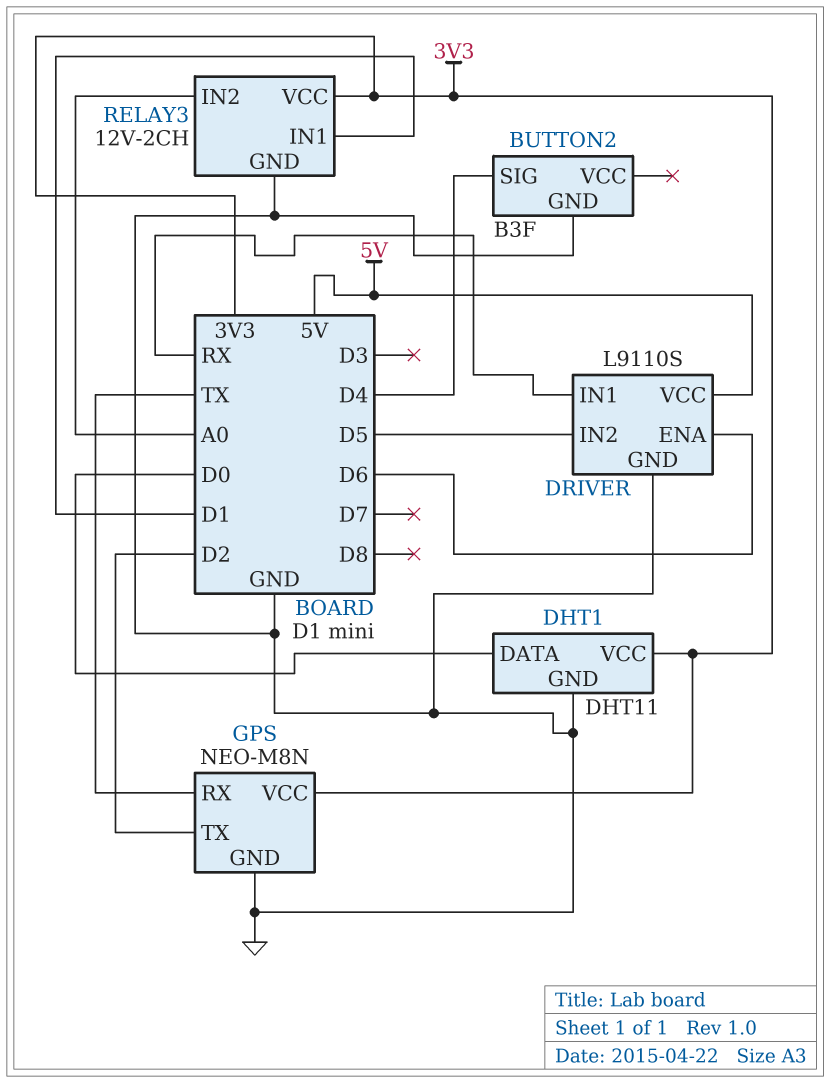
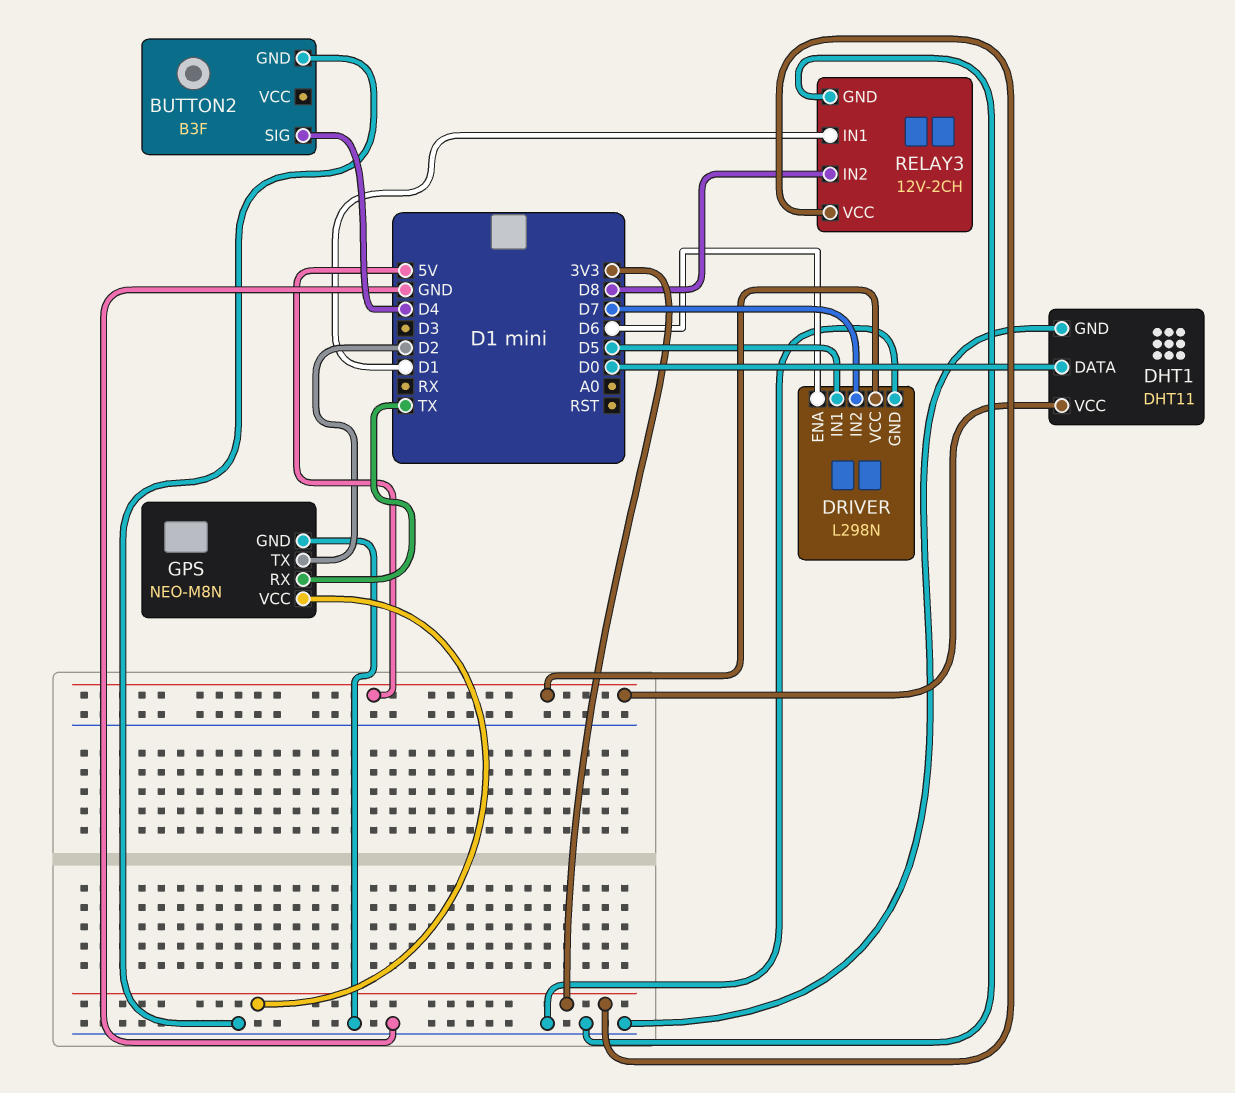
DHT1 pin VCC: 3V3 -> 5V
DRIVER: L9110S -> L298N
DRIVER pin IN1: RX -> D5
DRIVER pin IN2: D5 -> D7
RELAY3 pin IN2: A0 -> D8

